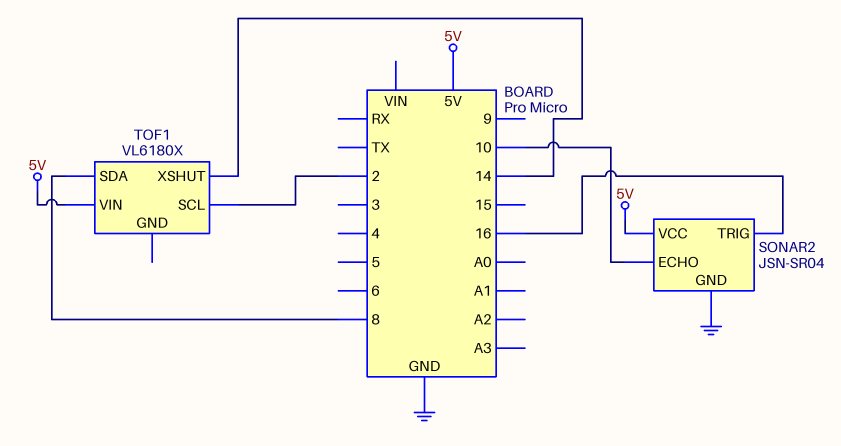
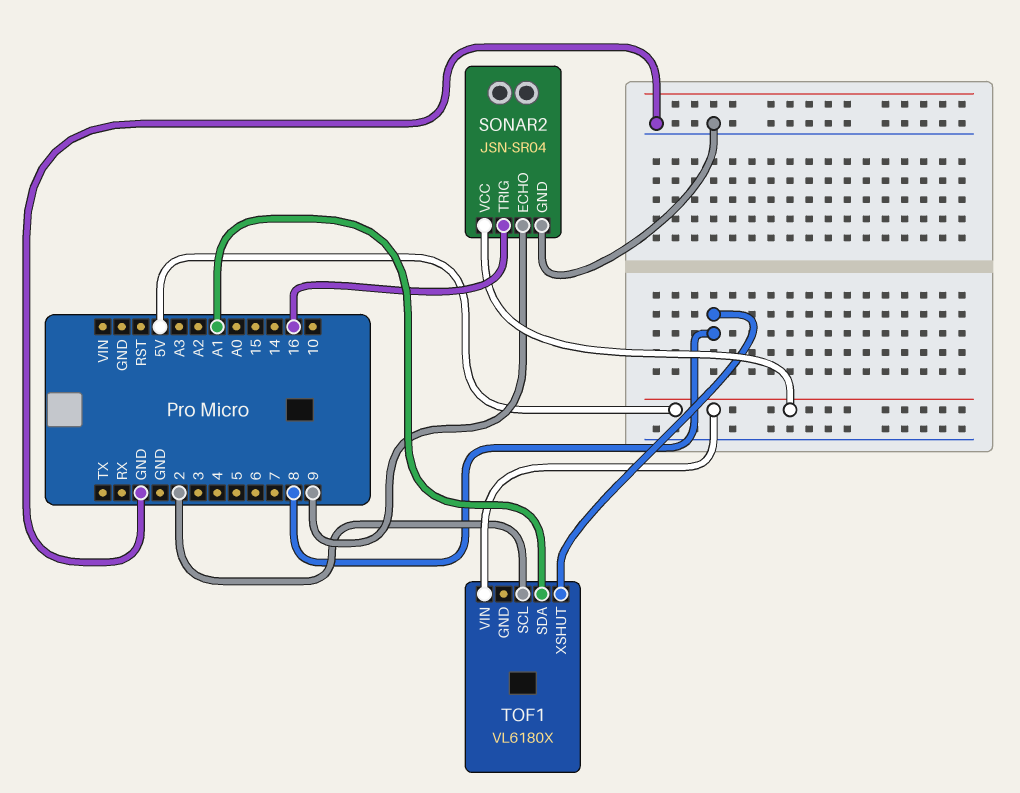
SONAR2 pin ECHO: 10 -> 9
TOF1 pin SDA: 8 -> A1
TOF1 pin XSHUT: 14 -> 8

